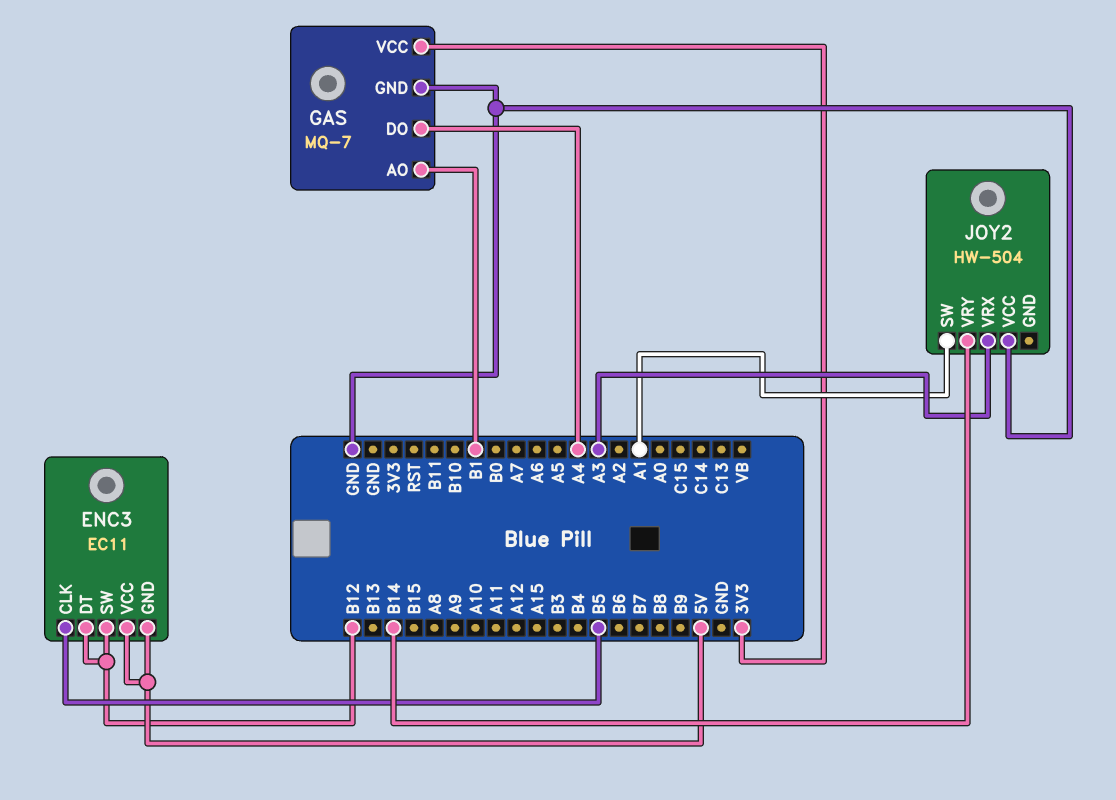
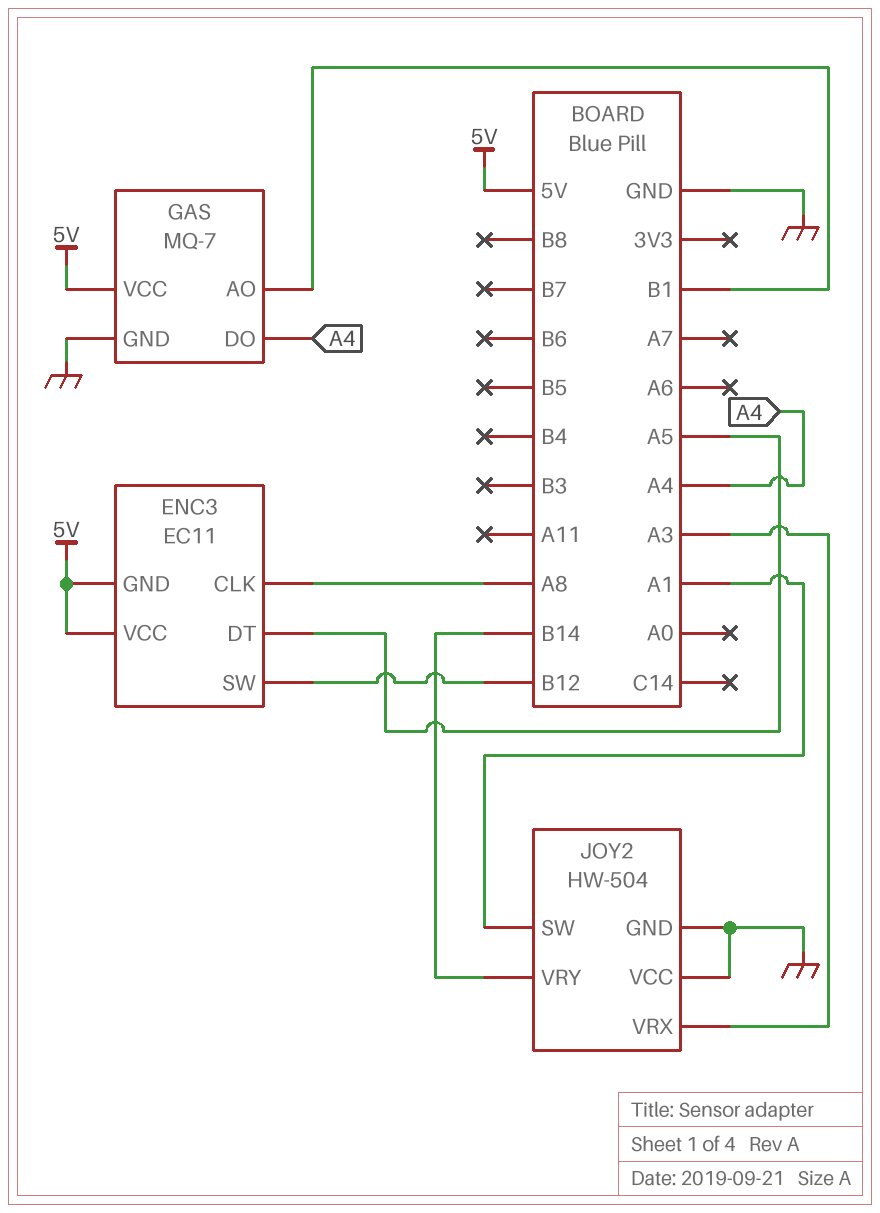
ENC3 pin CLK: B5 -> A8
ENC3 pin DT: B12 -> A5
GAS pin VCC: 3V3 -> 5V
JOY2 pin GND: none -> GND

